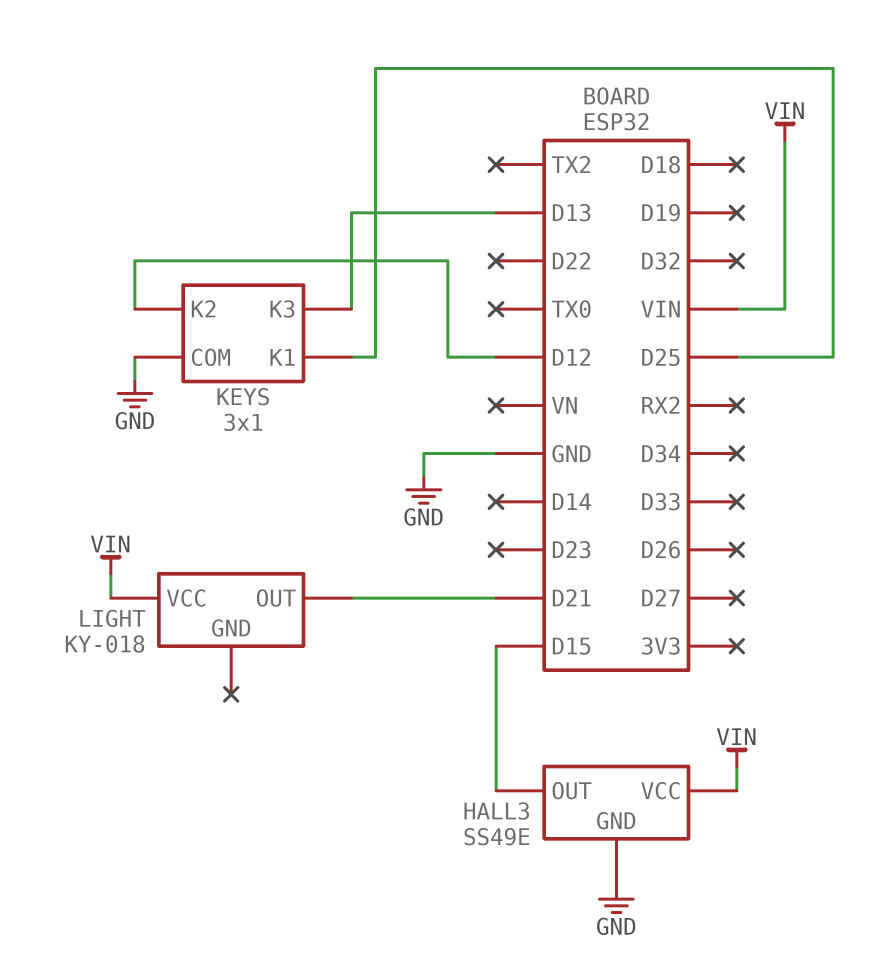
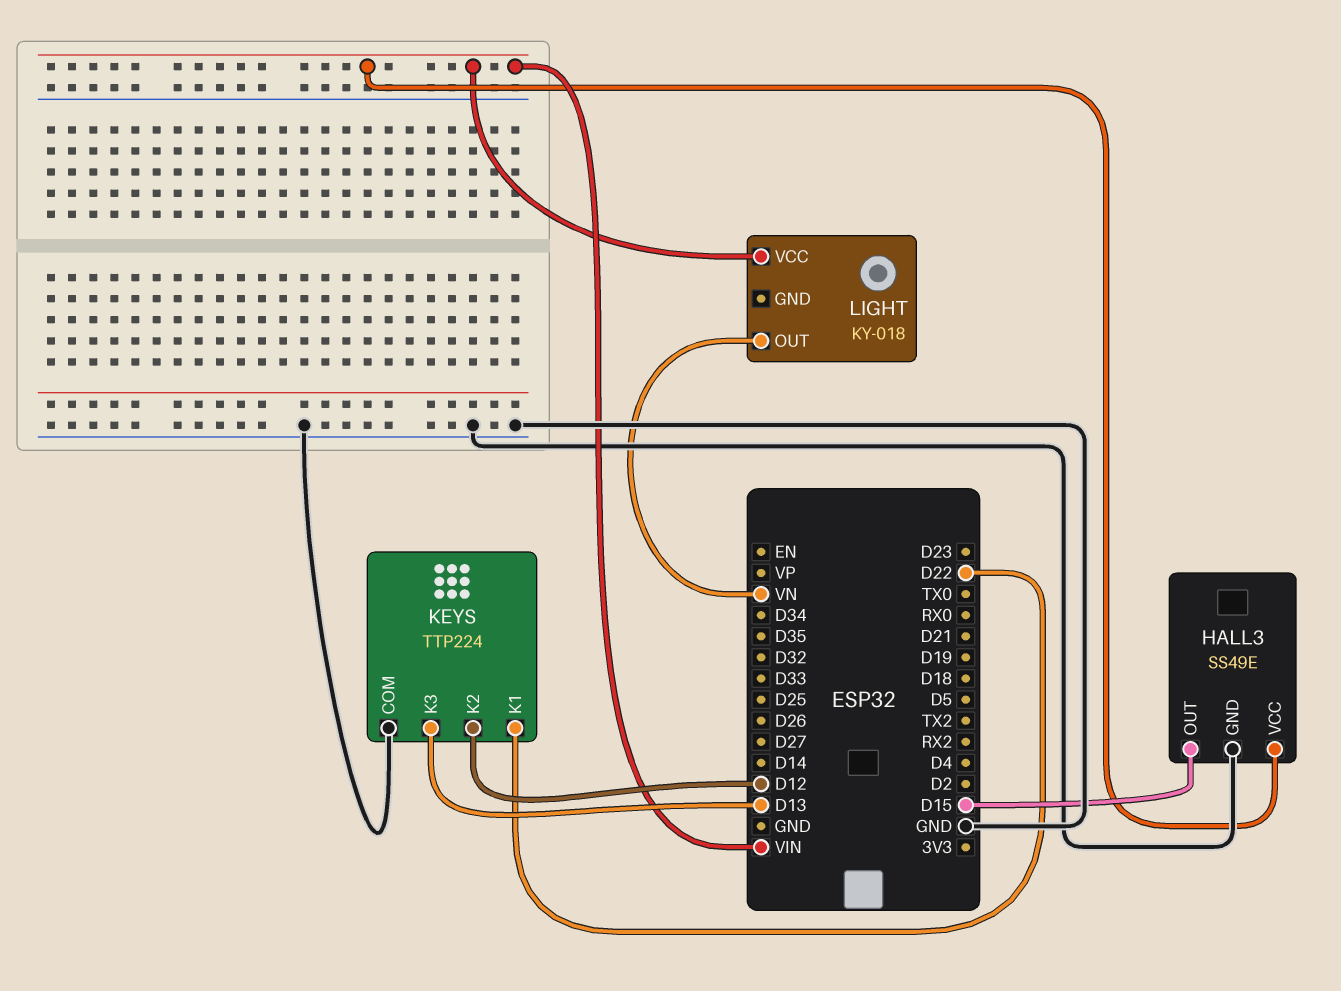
KEYS: 3x1 -> TTP224
KEYS pin K1: D25 -> D22
LIGHT pin OUT: D21 -> VN

